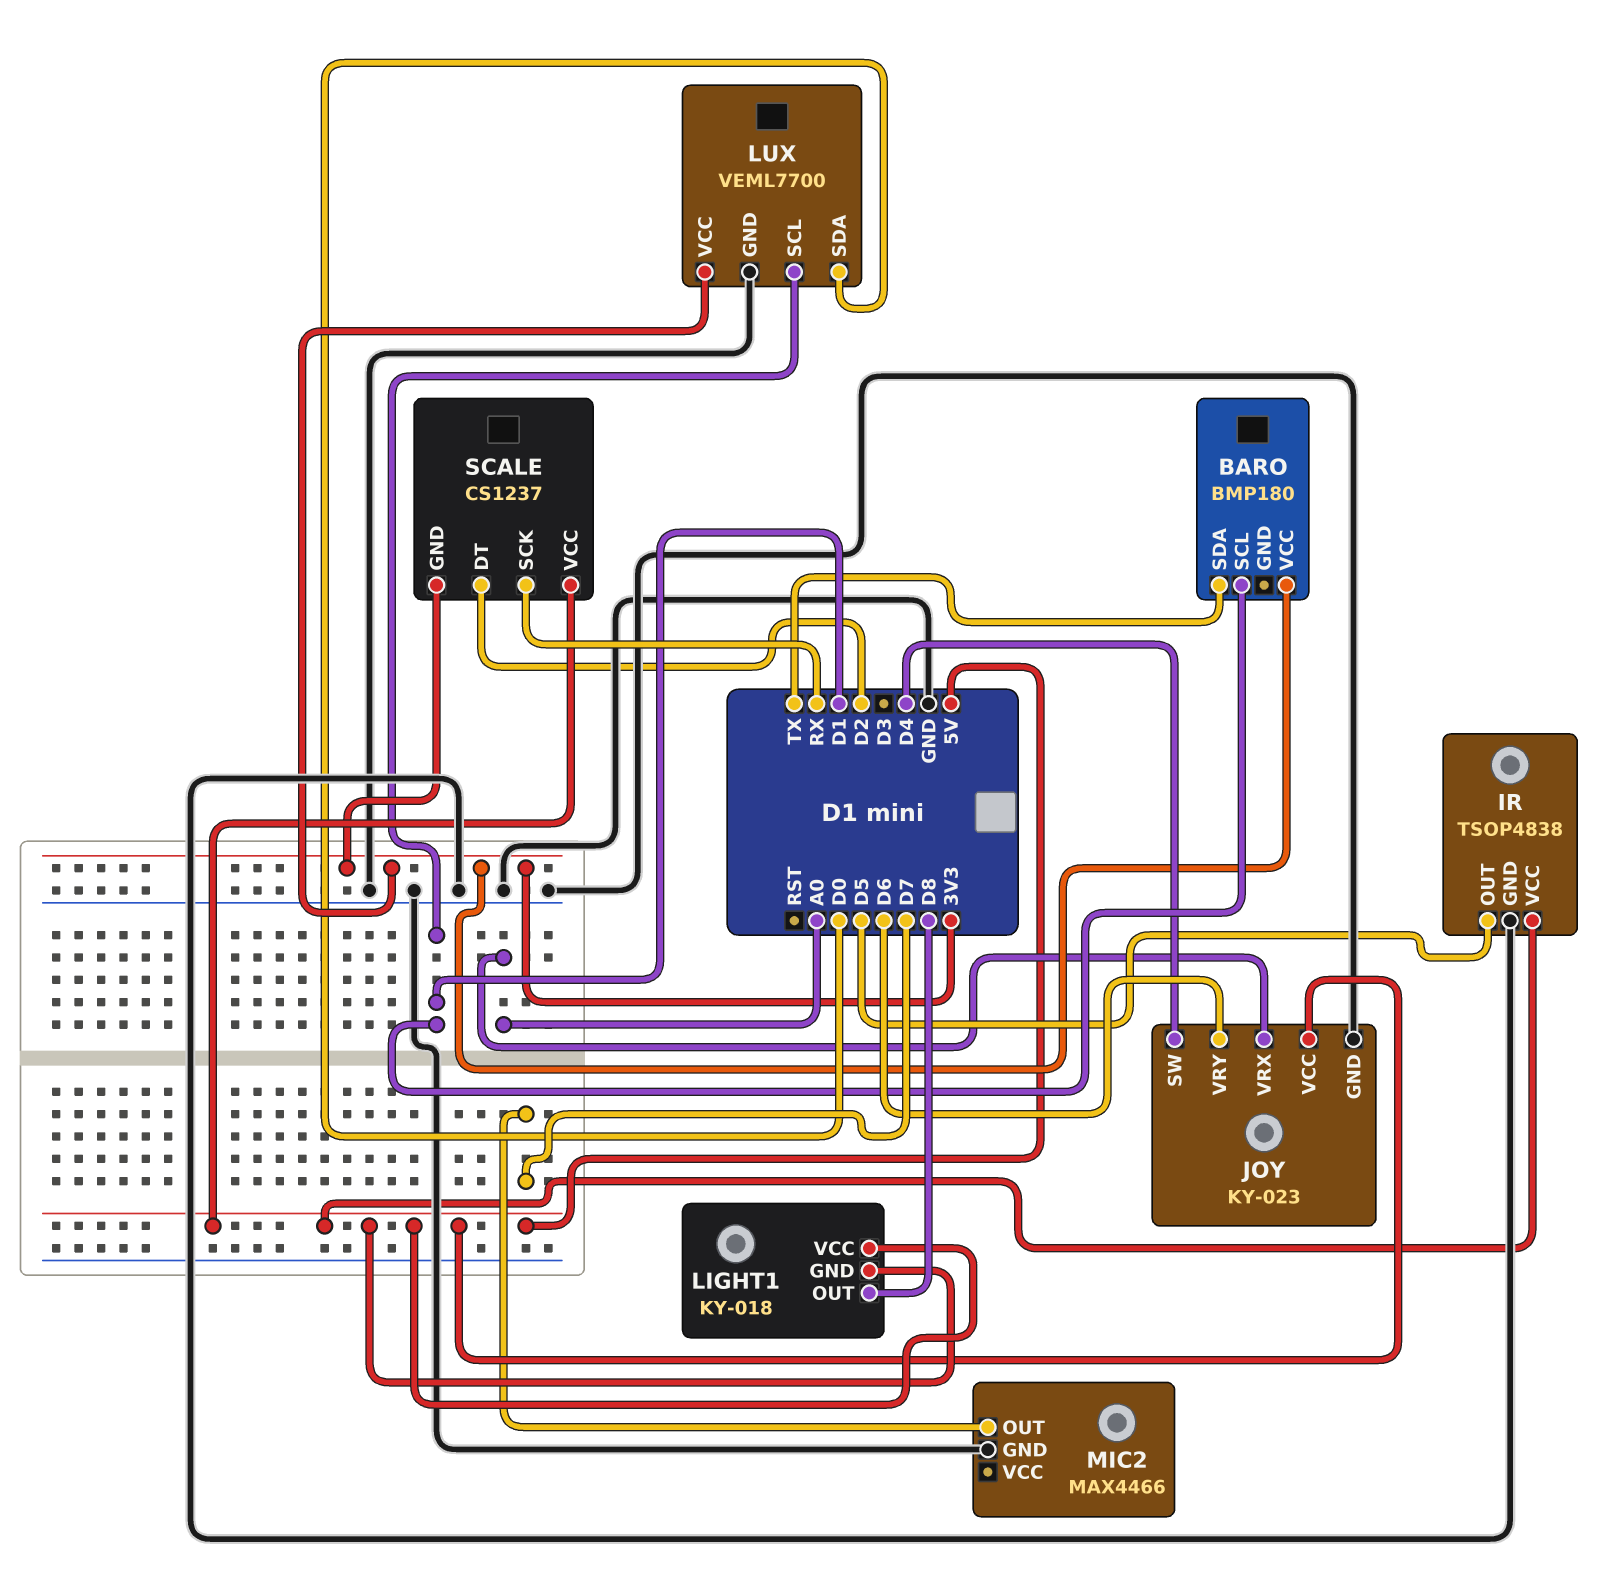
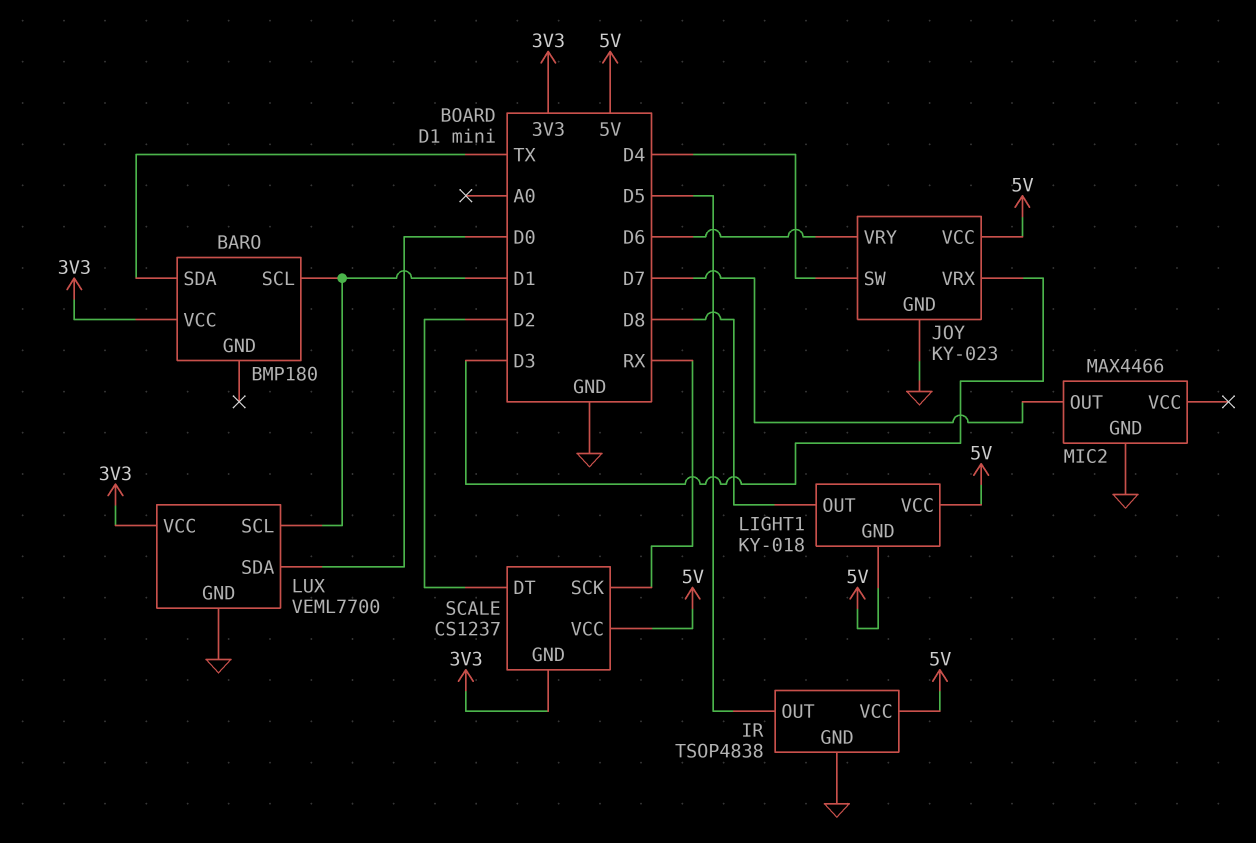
JOY pin VRX: A0 -> D3

